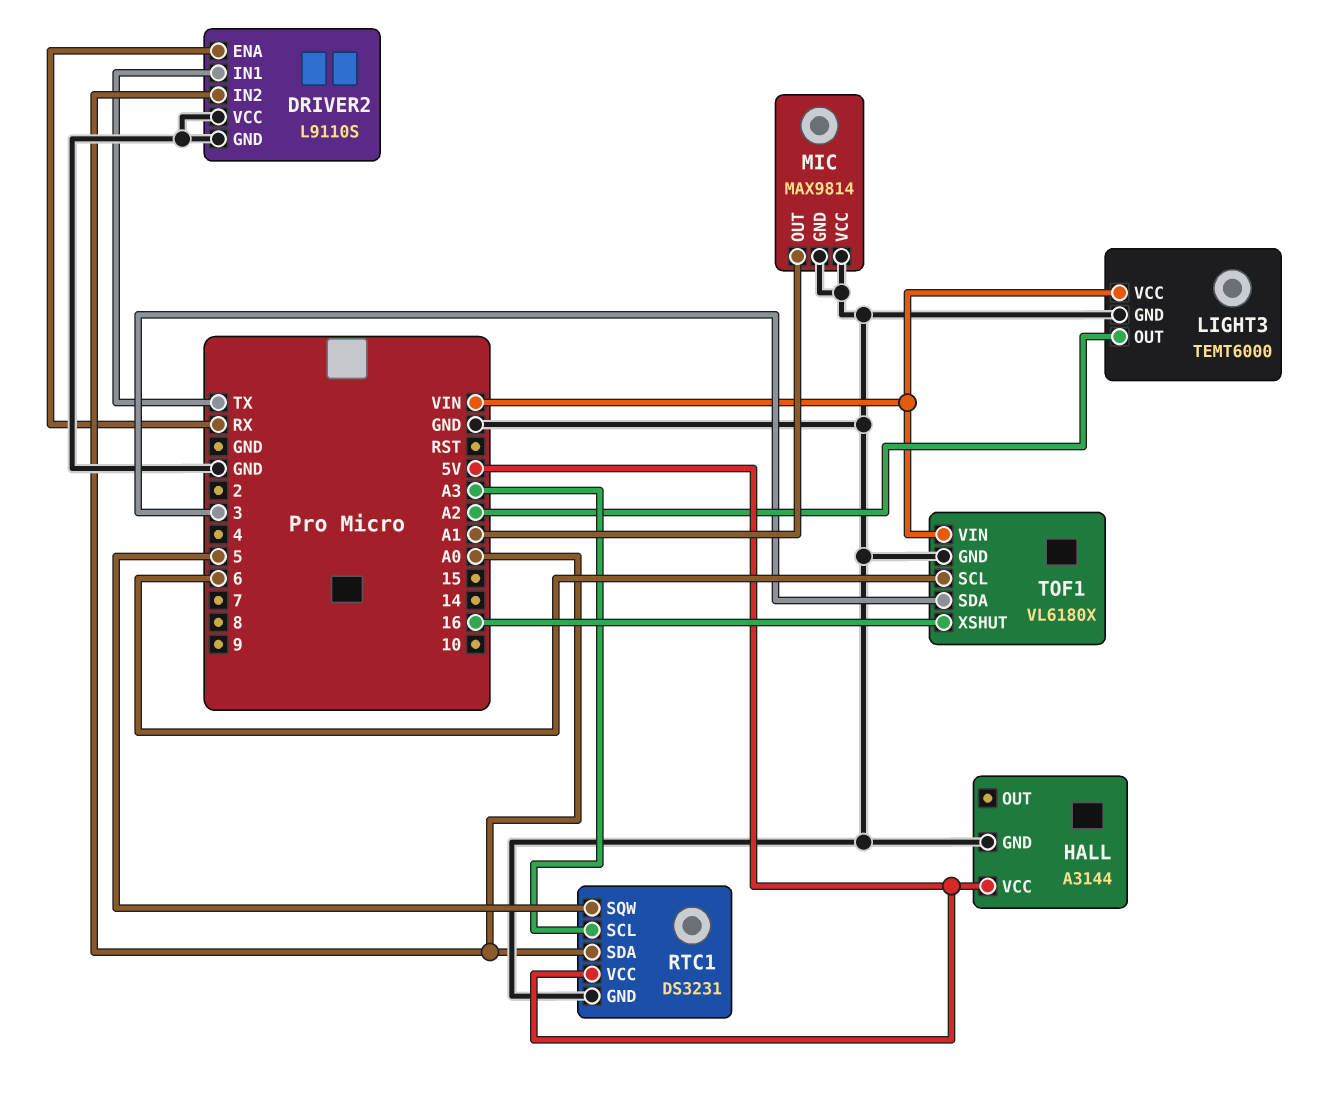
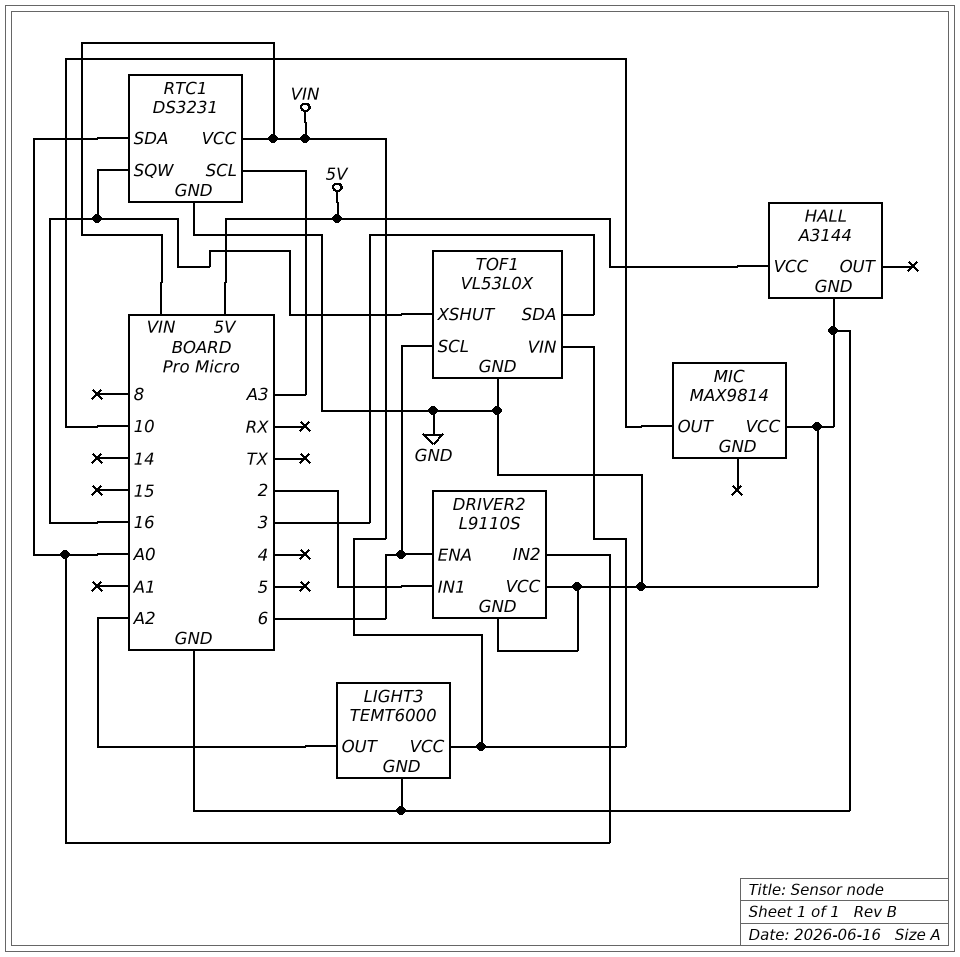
DRIVER2 pin ENA: RX -> 6
DRIVER2 pin IN1: TX -> 2
MIC pin GND: GND -> none
MIC pin OUT: A1 -> 10
RTC1 pin SQW: 5 -> 16
RTC1 pin VCC: 5V -> VIN
TOF1: VL6180X -> VL53L0X

